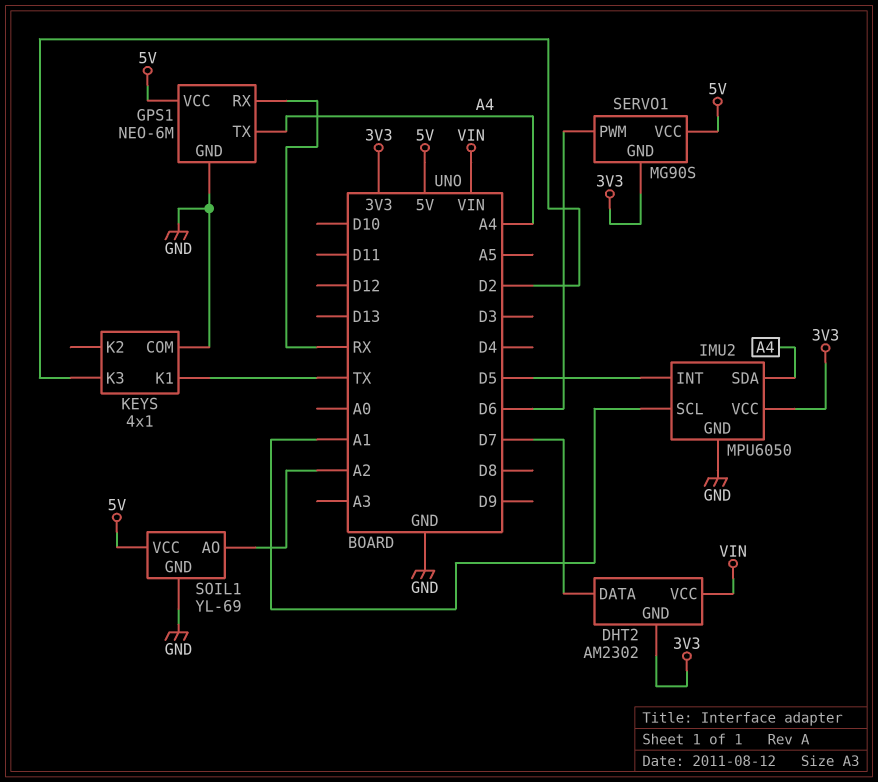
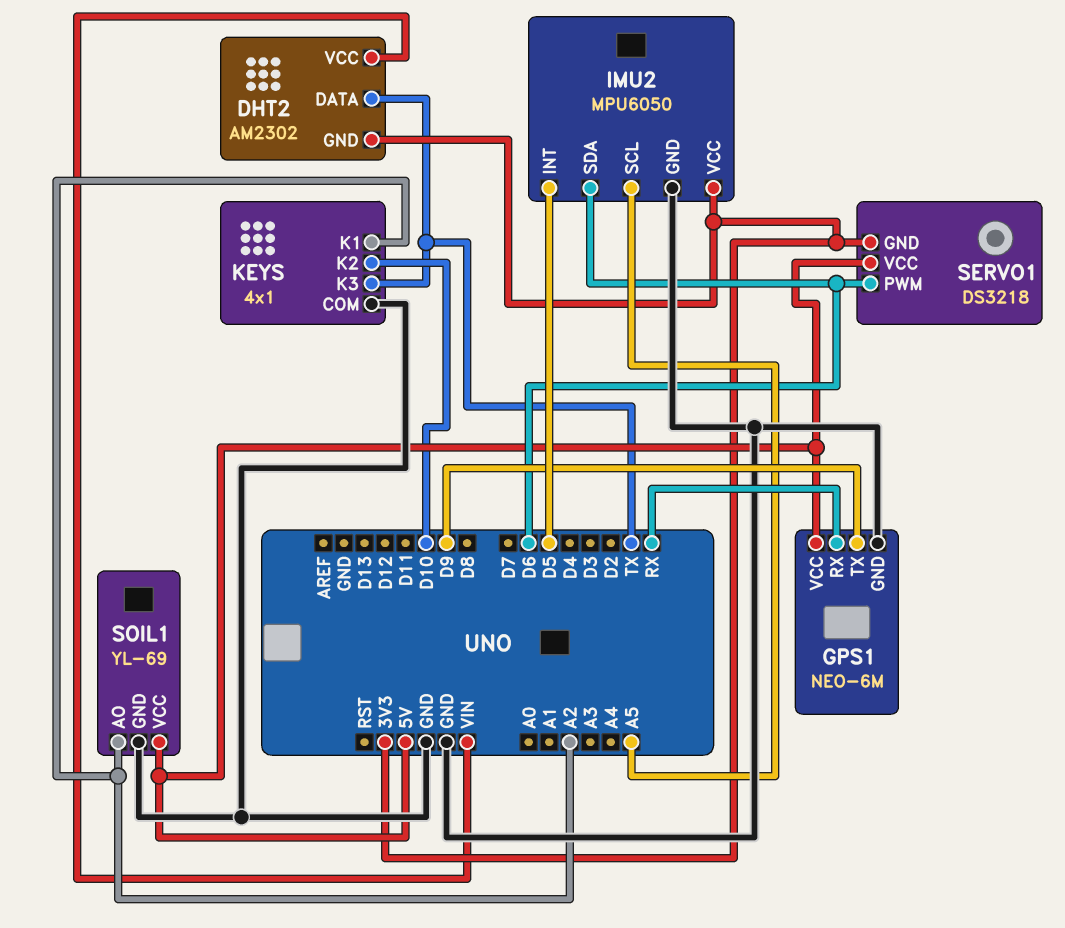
DHT2 pin DATA: D7 -> TX
GPS1 pin TX: A4 -> D9
IMU2 pin SCL: A1 -> A5
IMU2 pin SDA: A4 -> D6
KEYS pin K1: TX -> A2
KEYS pin K2: none -> D10
KEYS pin K3: D2 -> TX
SERVO1: MG90S -> DS3218

